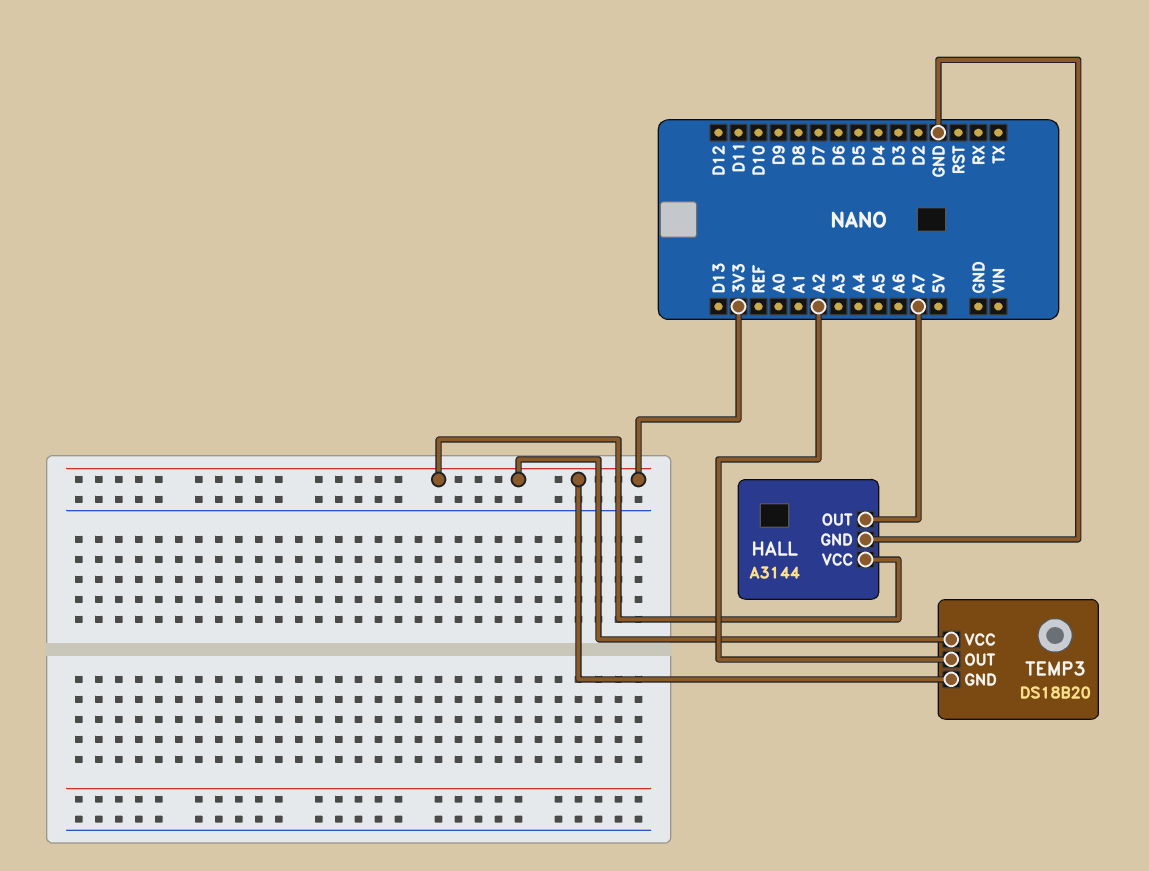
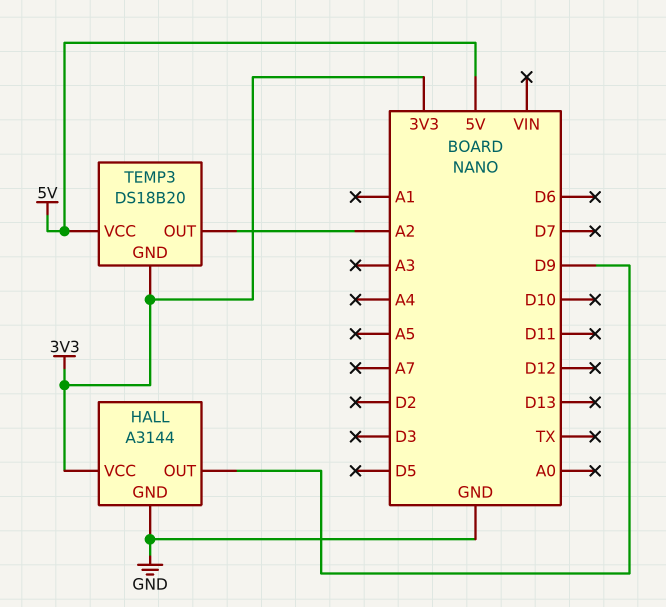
HALL pin OUT: A7 -> D9
TEMP3 pin VCC: 3V3 -> 5V

